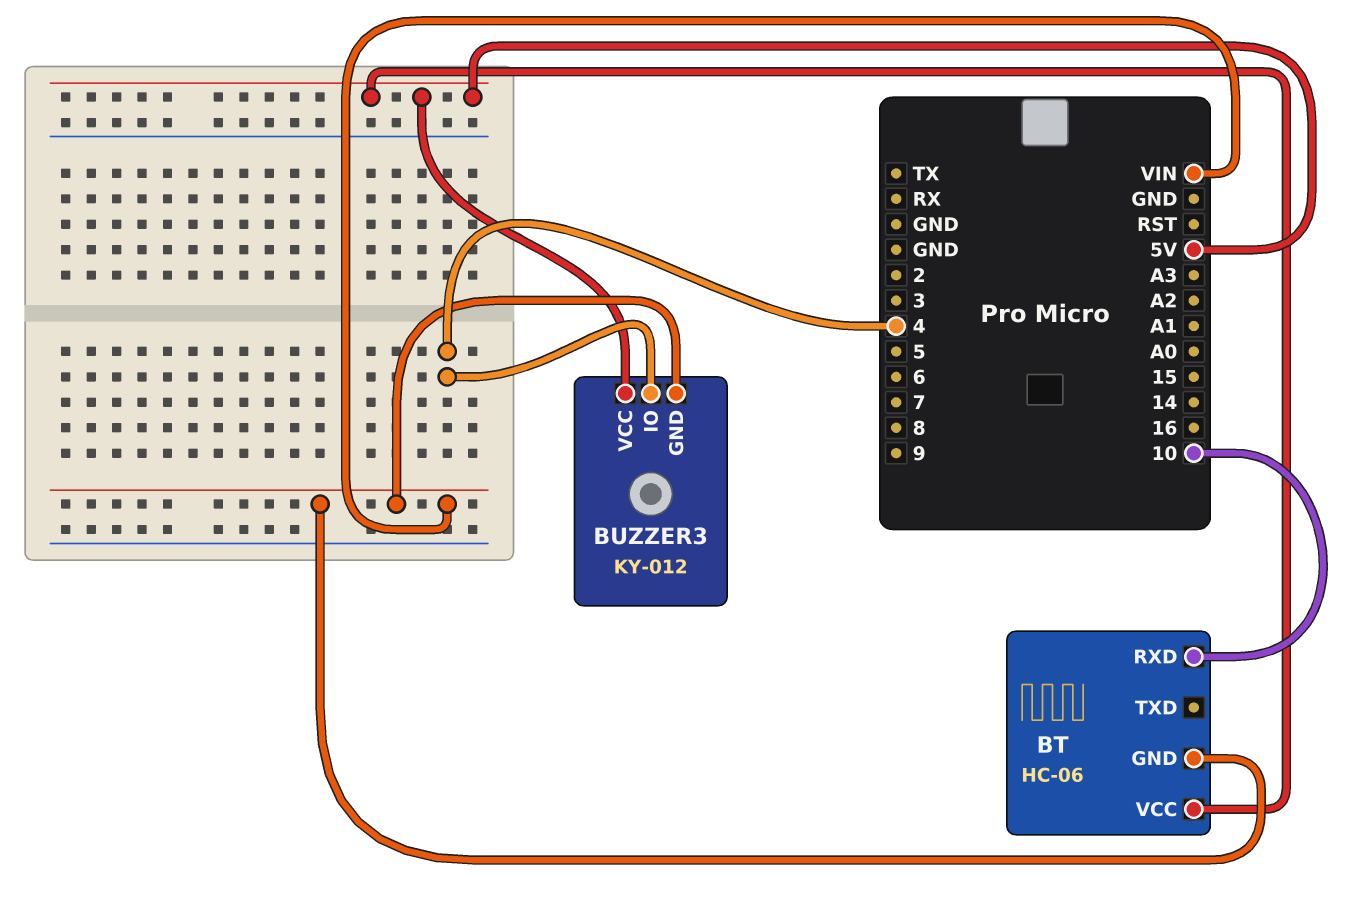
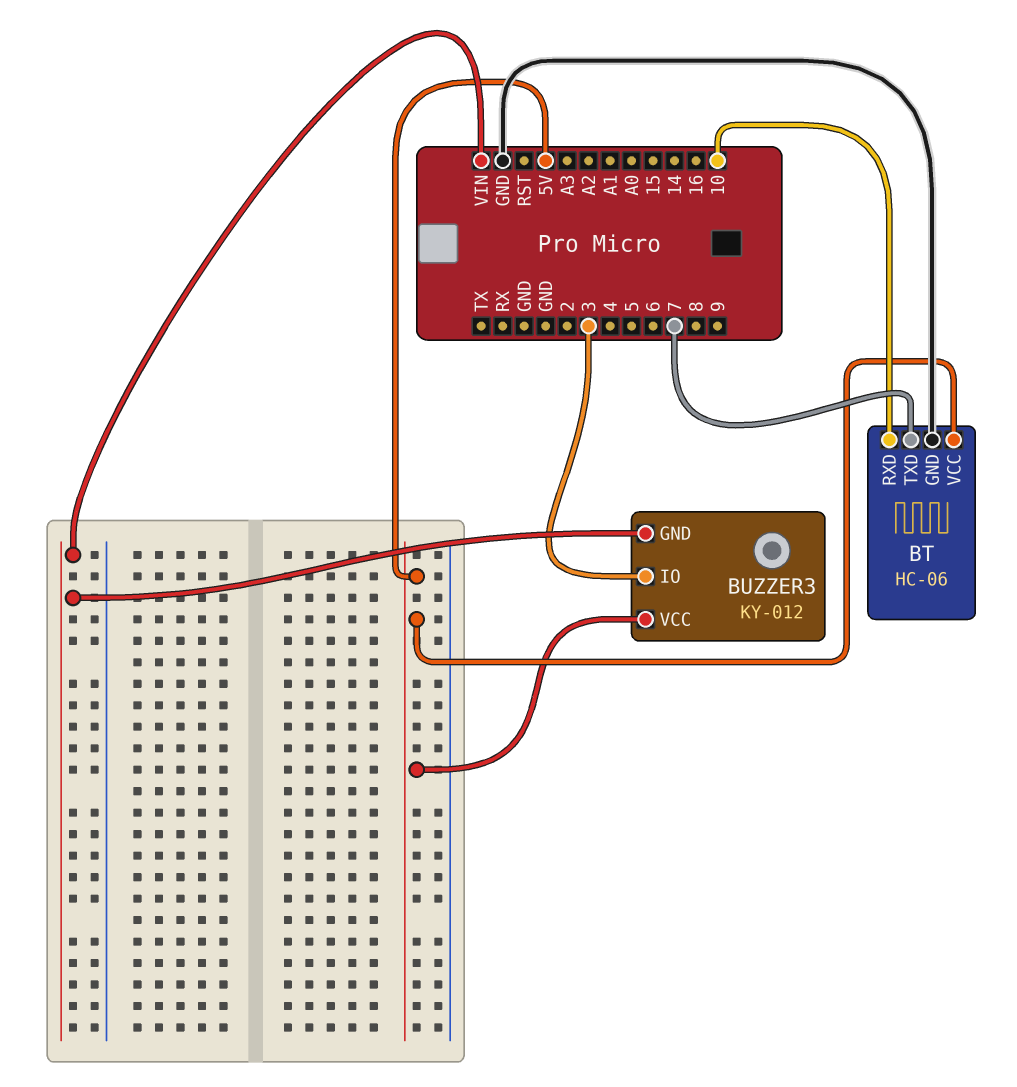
BT pin GND: VIN -> GND
BT pin TXD: none -> 7
BUZZER3 pin IO: 4 -> 3

